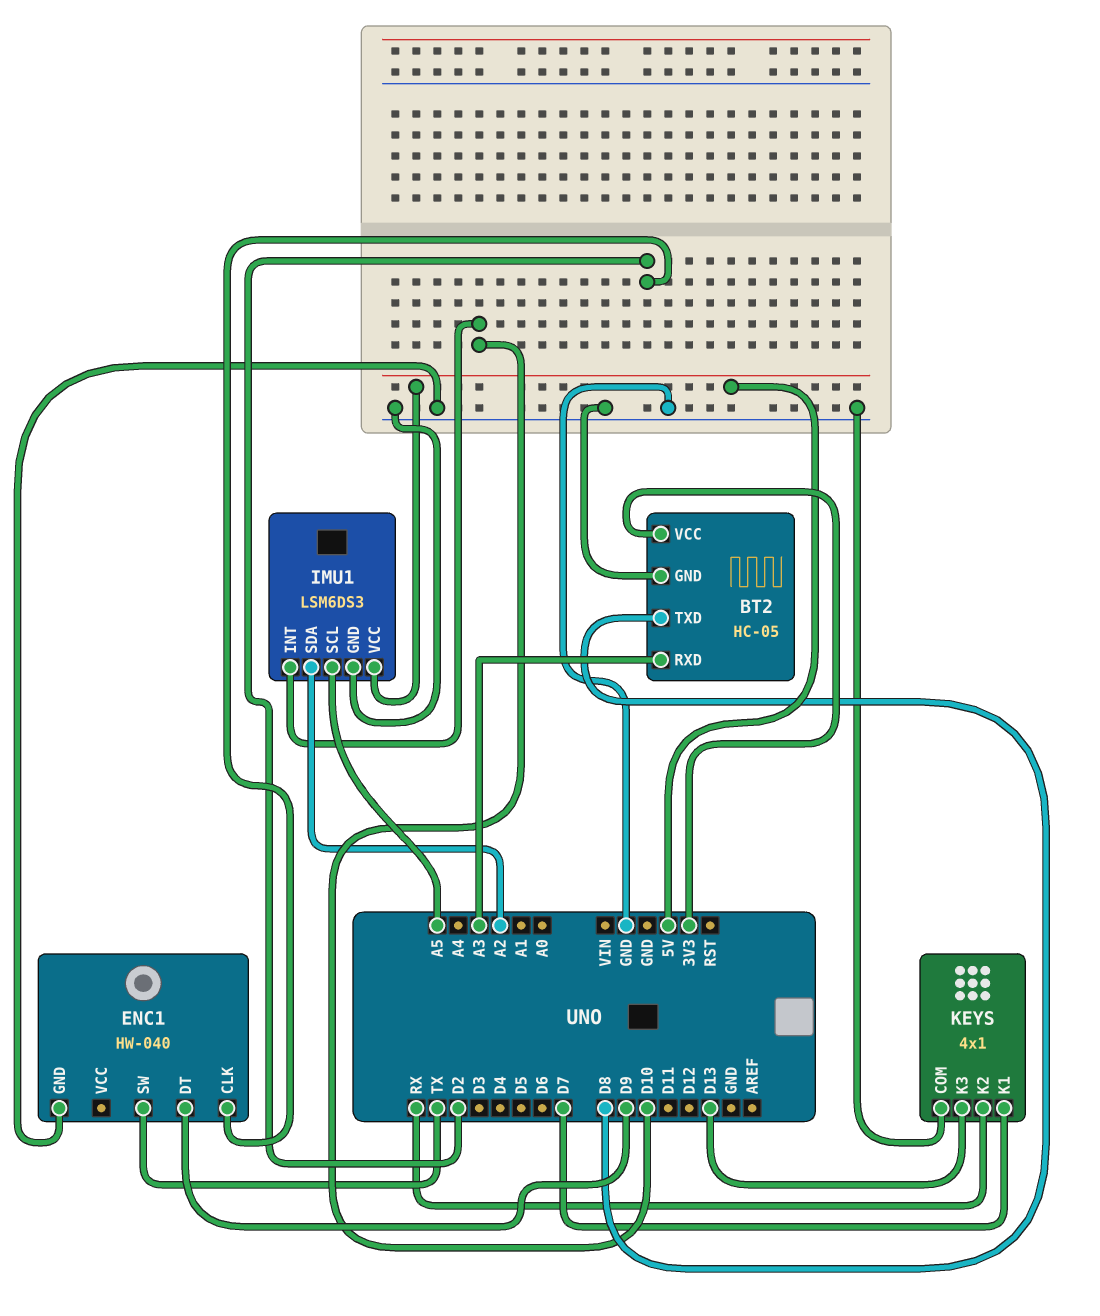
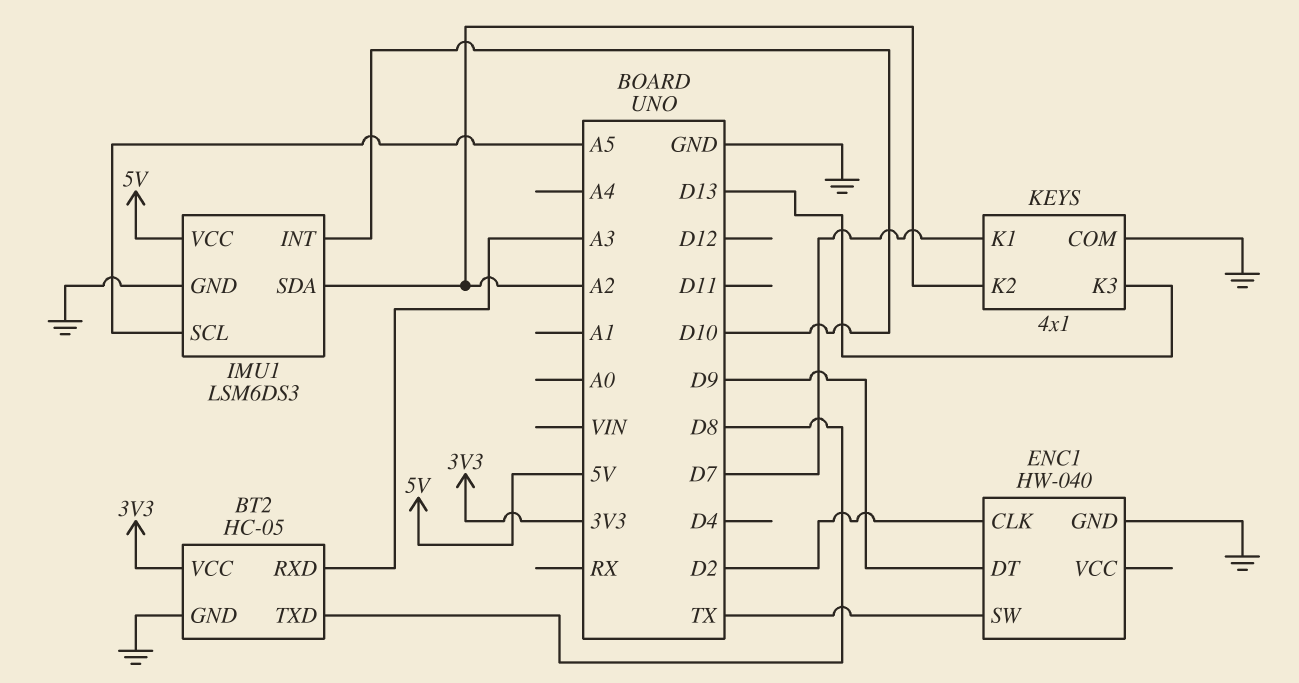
KEYS pin K2: RX -> A2

